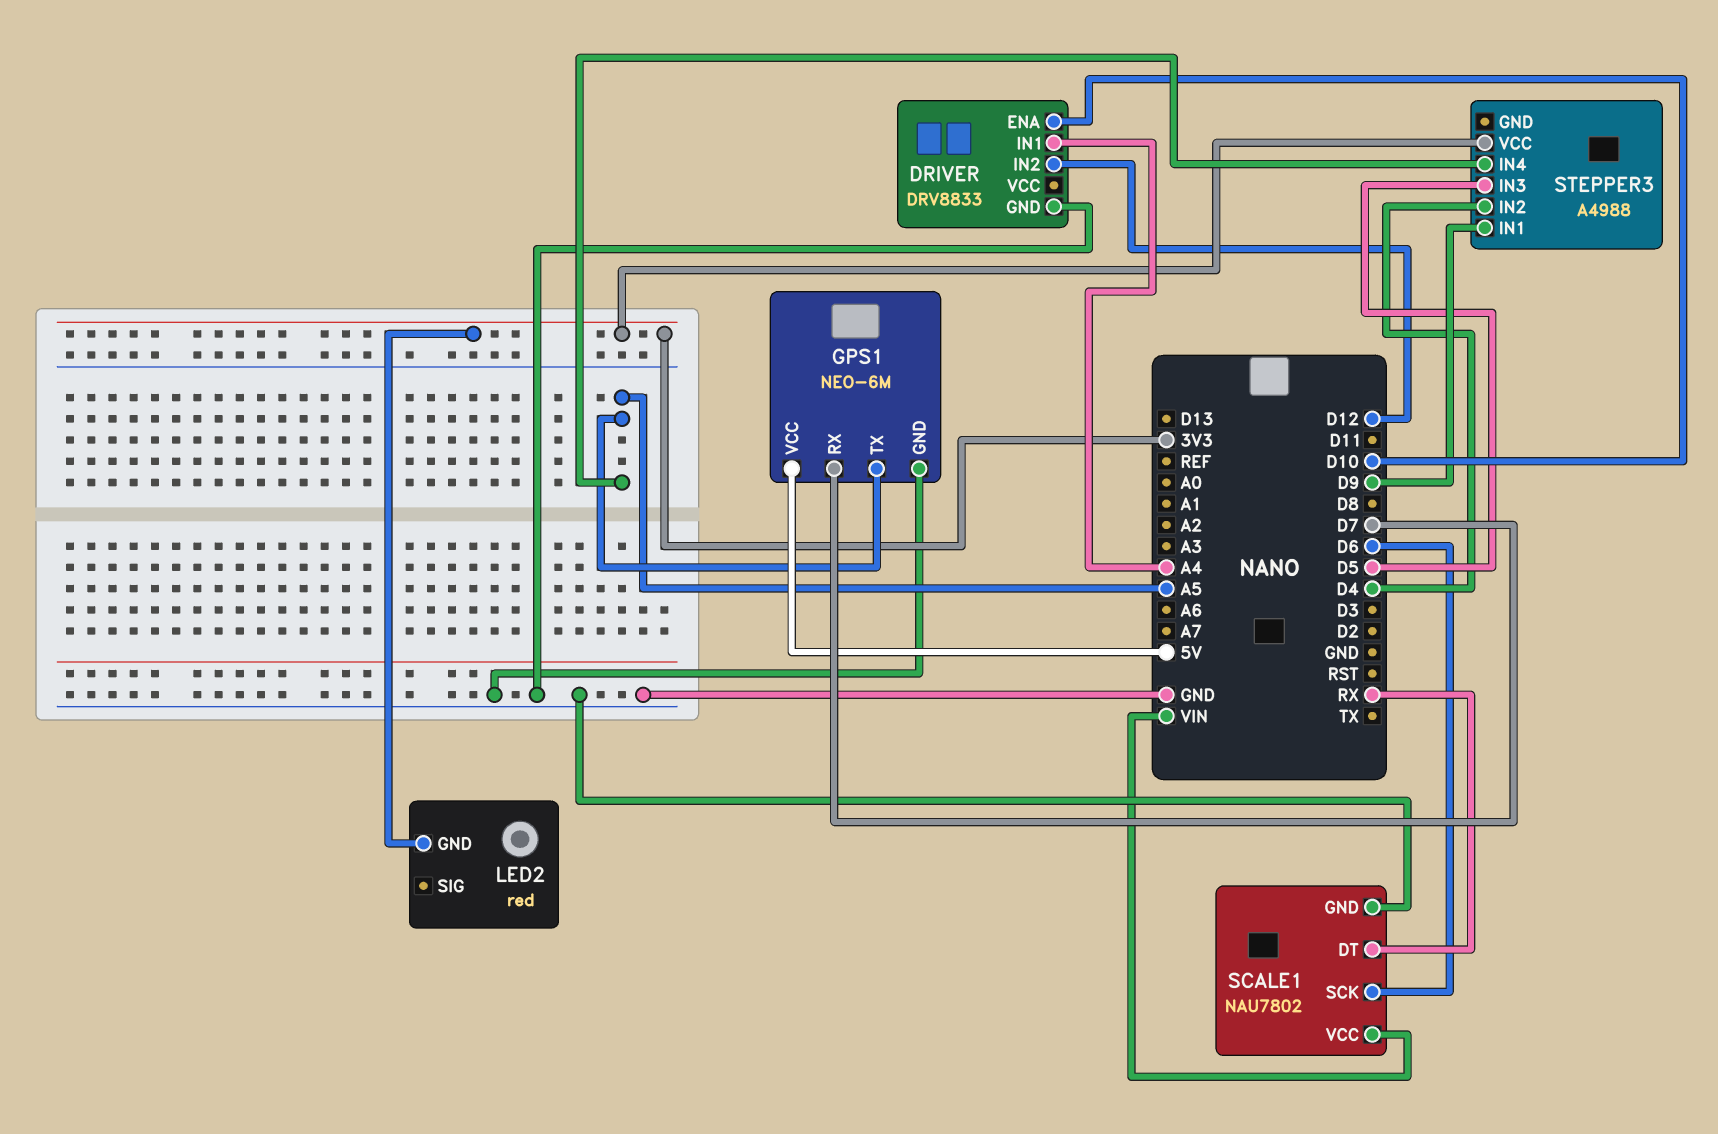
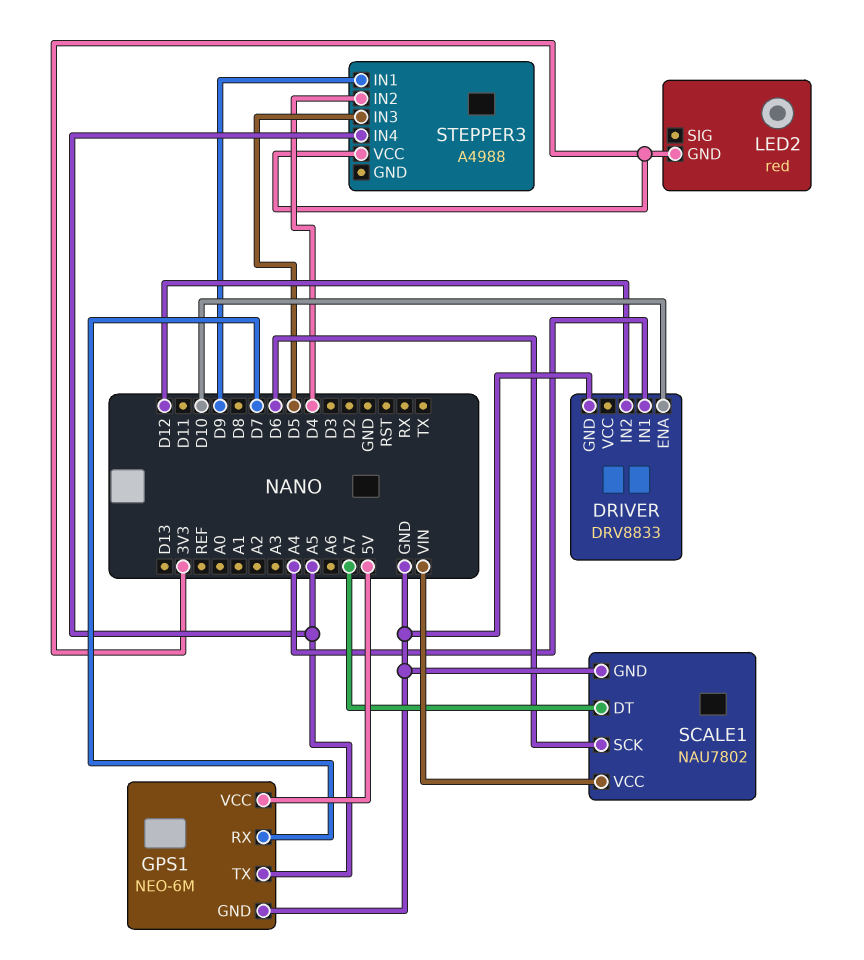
SCALE1 pin DT: RX -> A7

